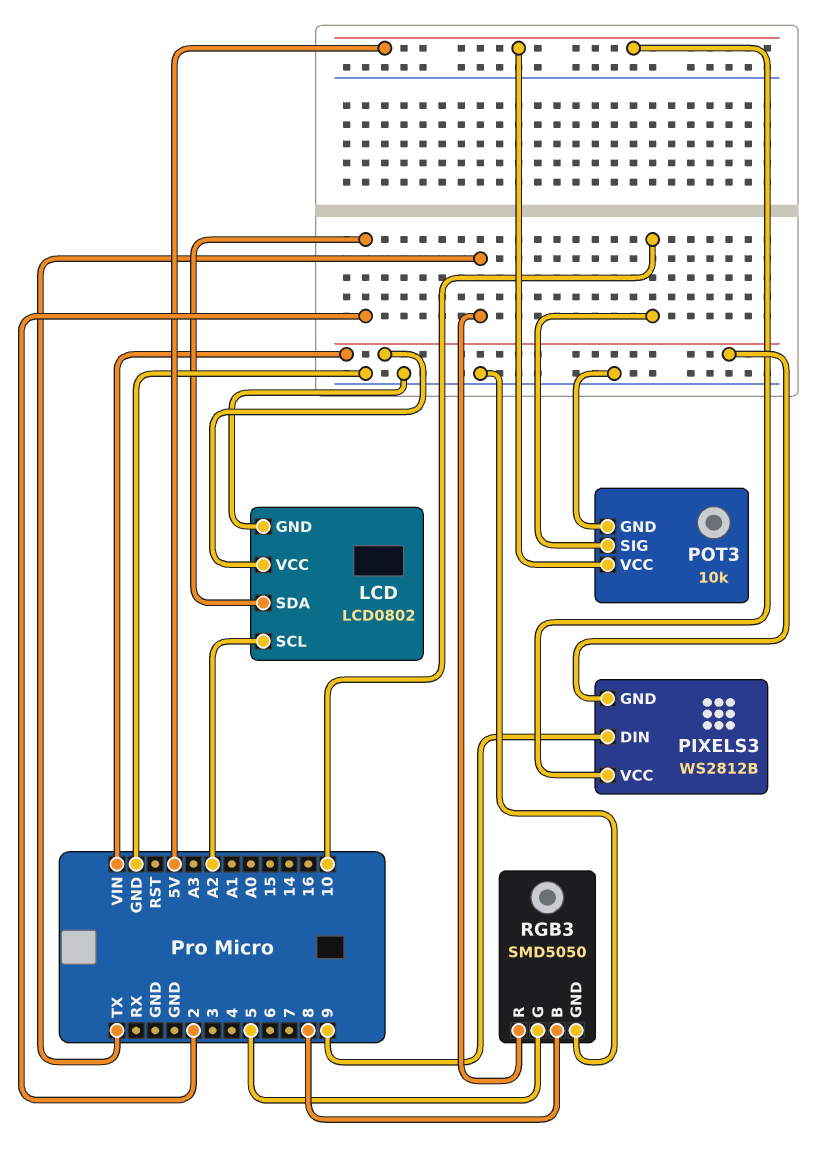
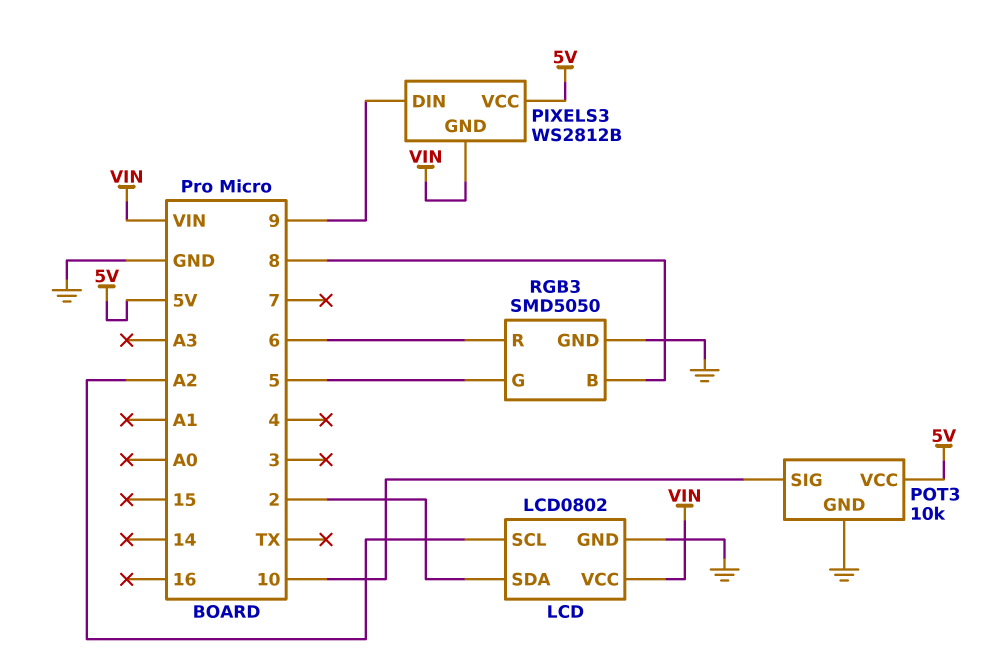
RGB3 pin R: TX -> 6

